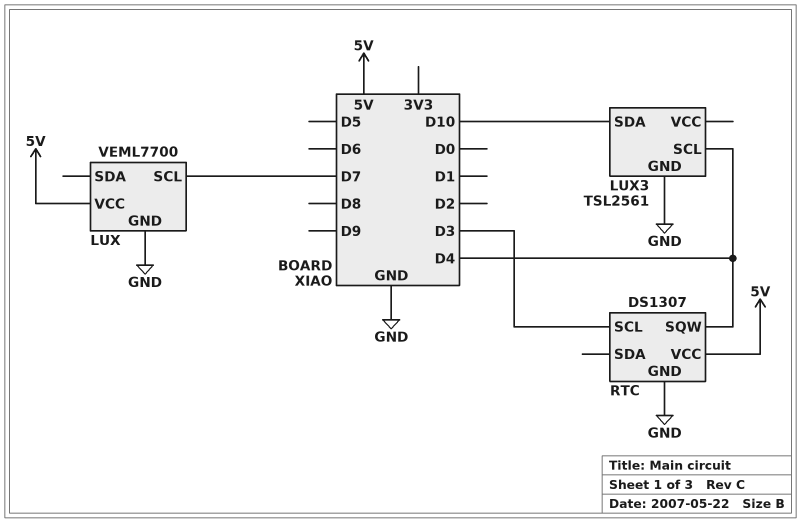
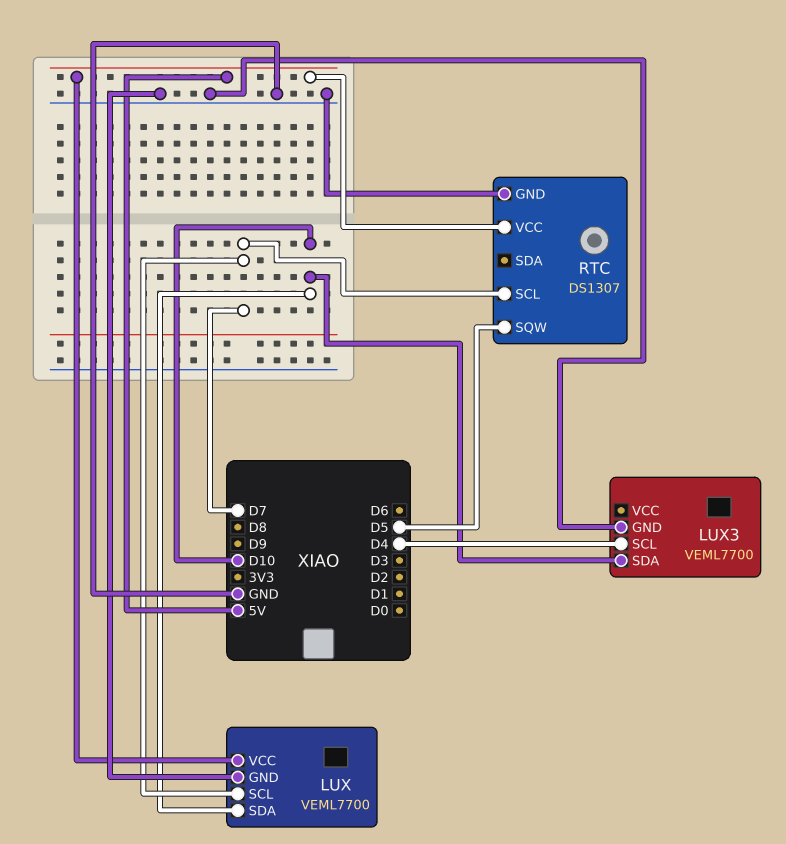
LUX pin SDA: none -> D10
LUX3: TSL2561 -> VEML7700
RTC pin SCL: D3 -> D7
RTC pin SQW: D4 -> D5

